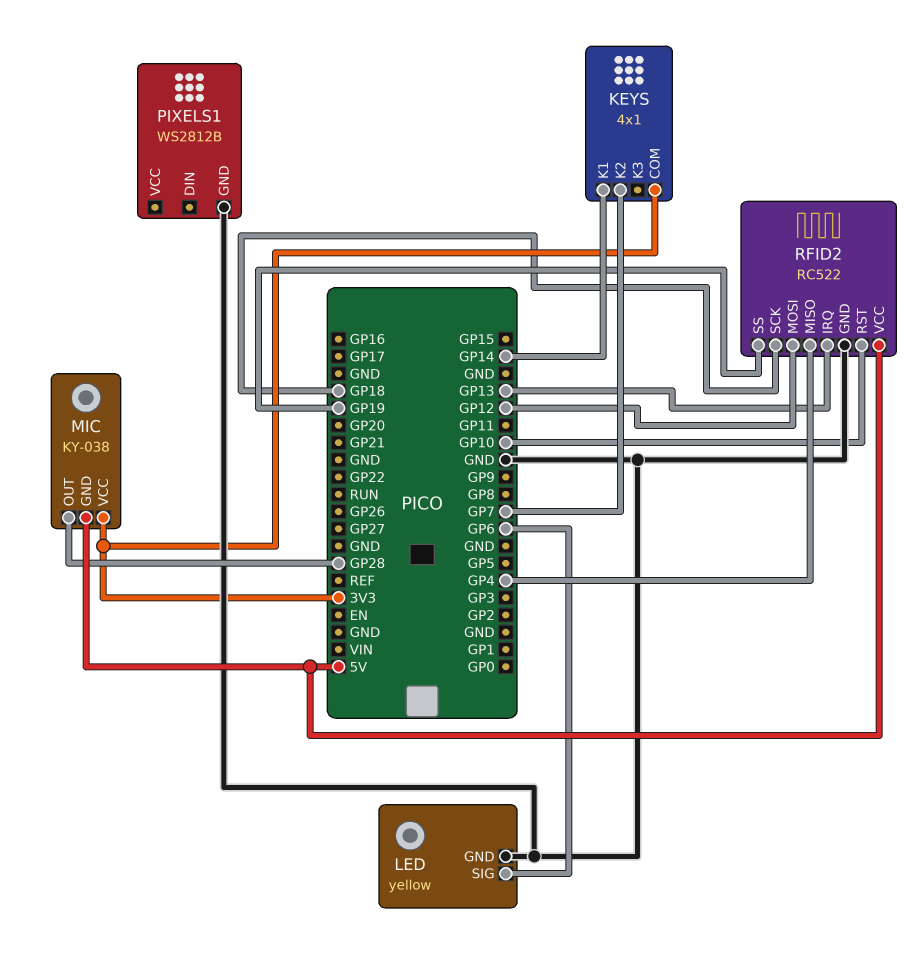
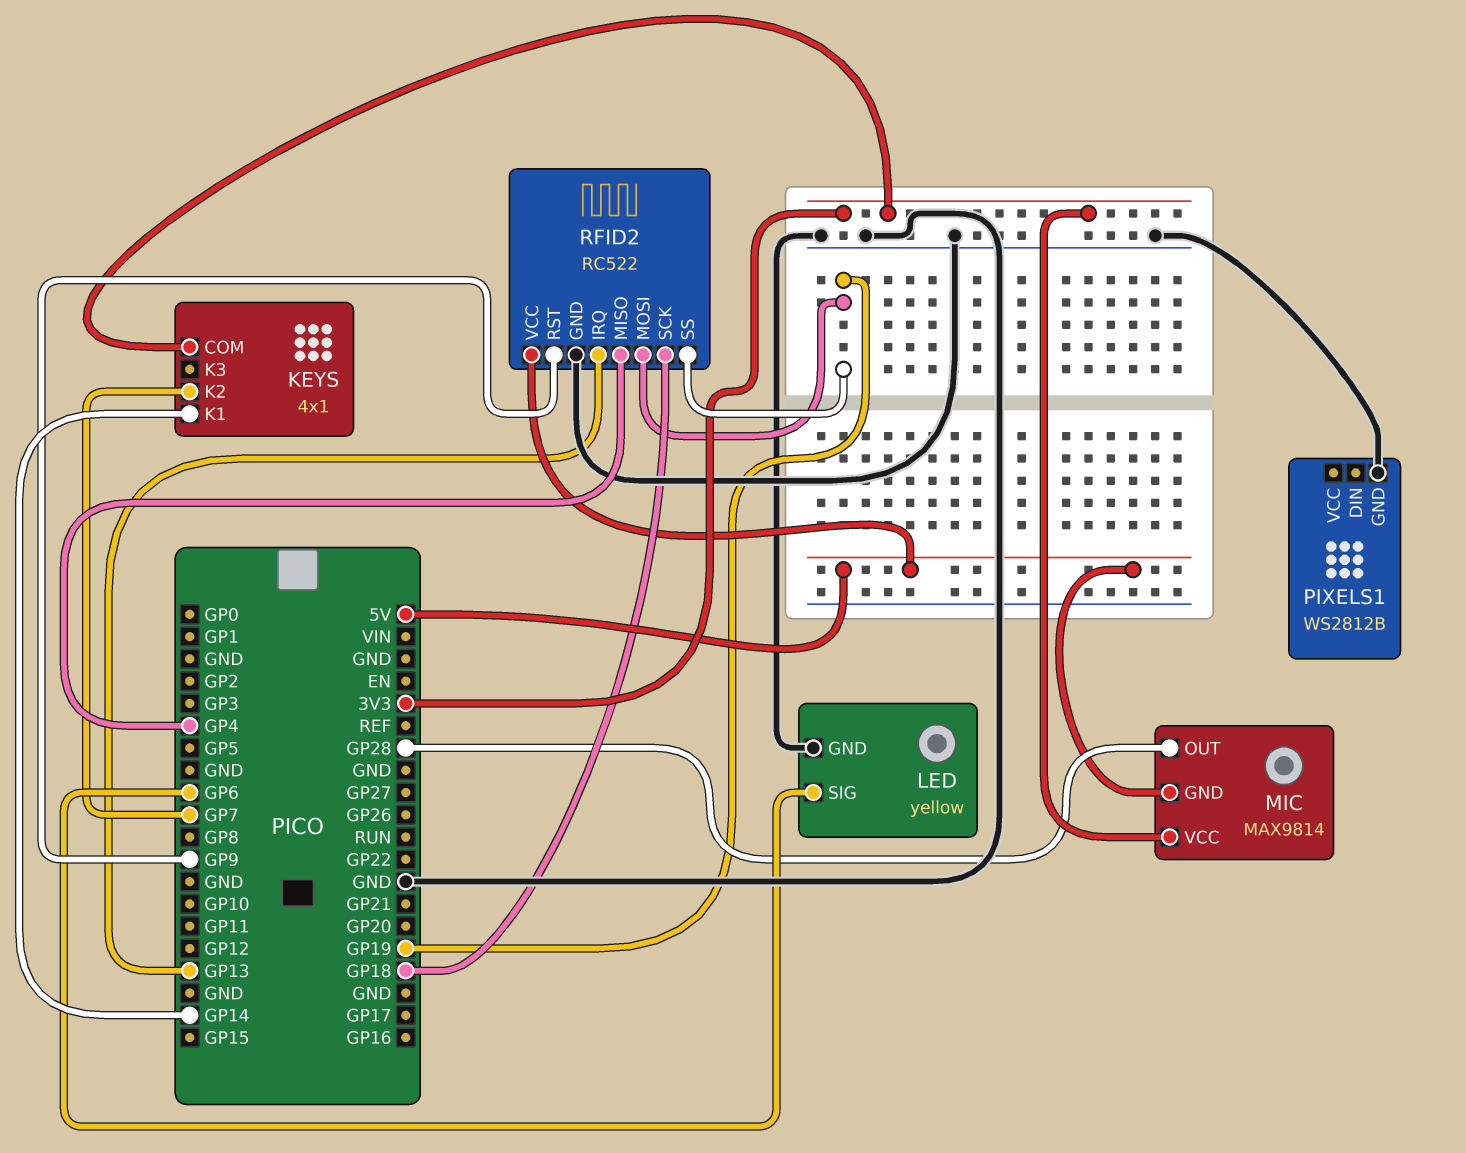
MIC: KY-038 -> MAX9814
RFID2 pin MOSI: GP12 -> GP19
RFID2 pin RST: GP10 -> GP9

